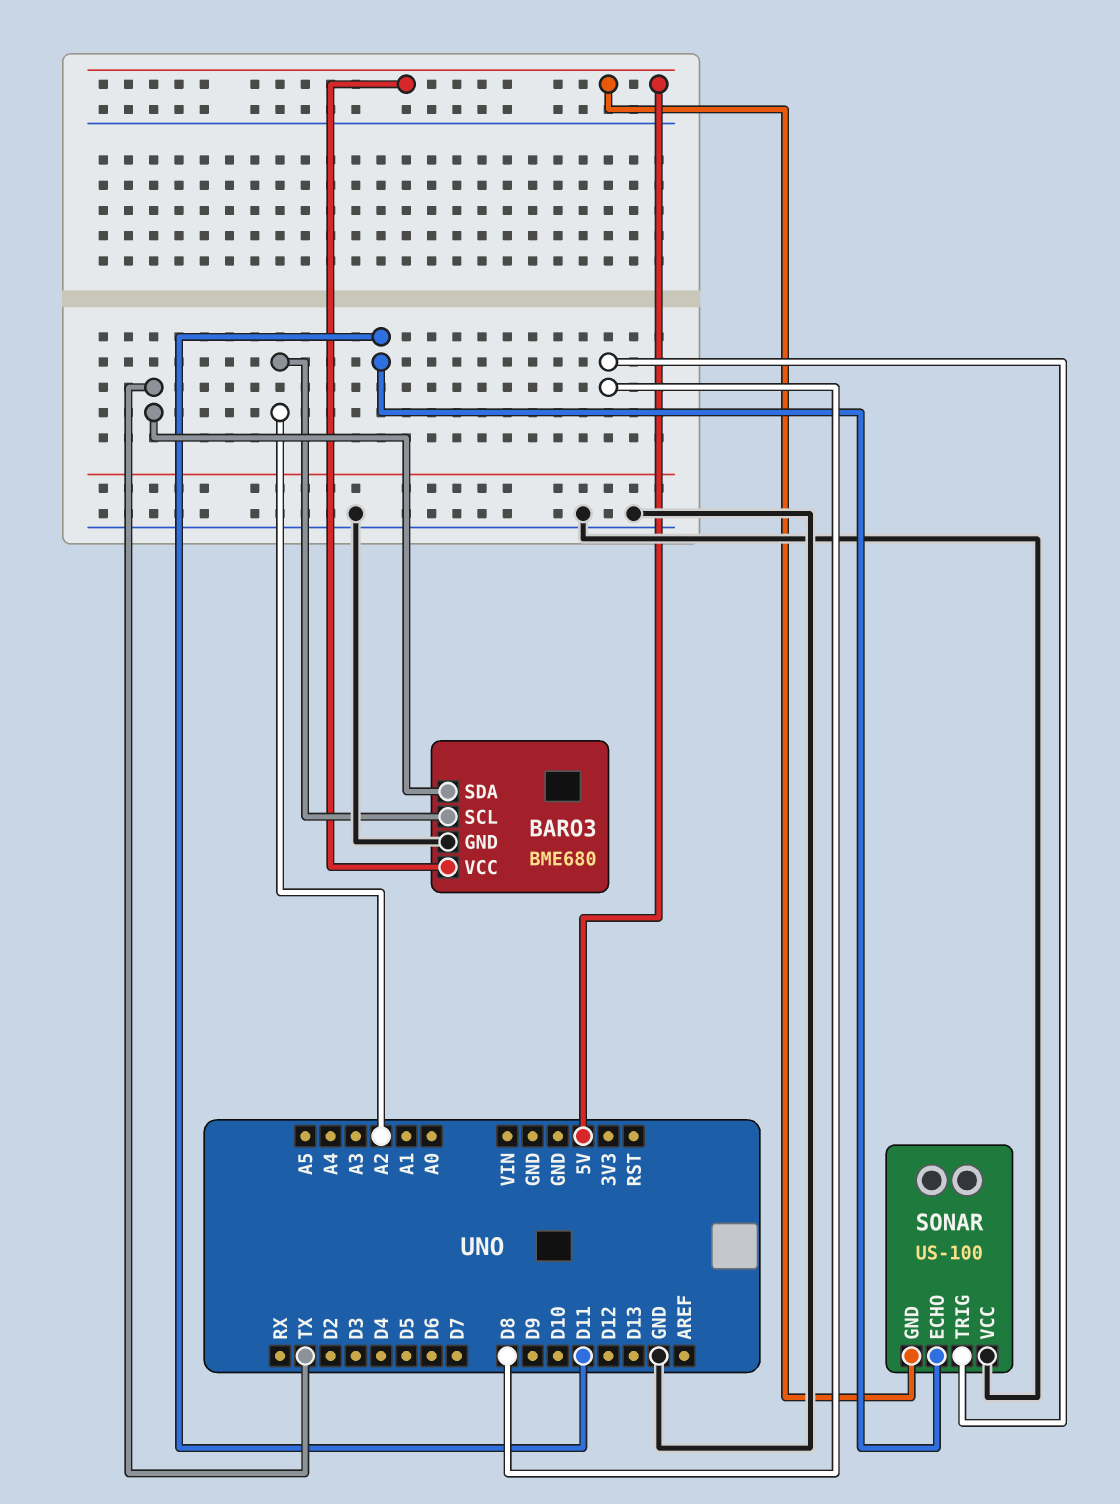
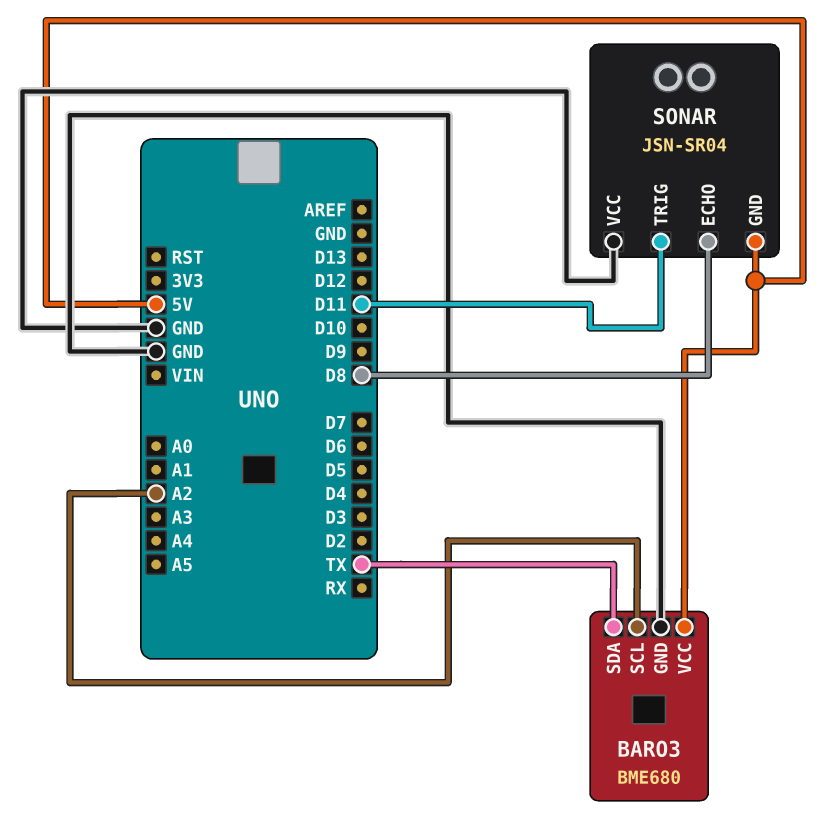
SONAR: US-100 -> JSN-SR04
SONAR pin ECHO: D11 -> D8
SONAR pin TRIG: D8 -> D11

